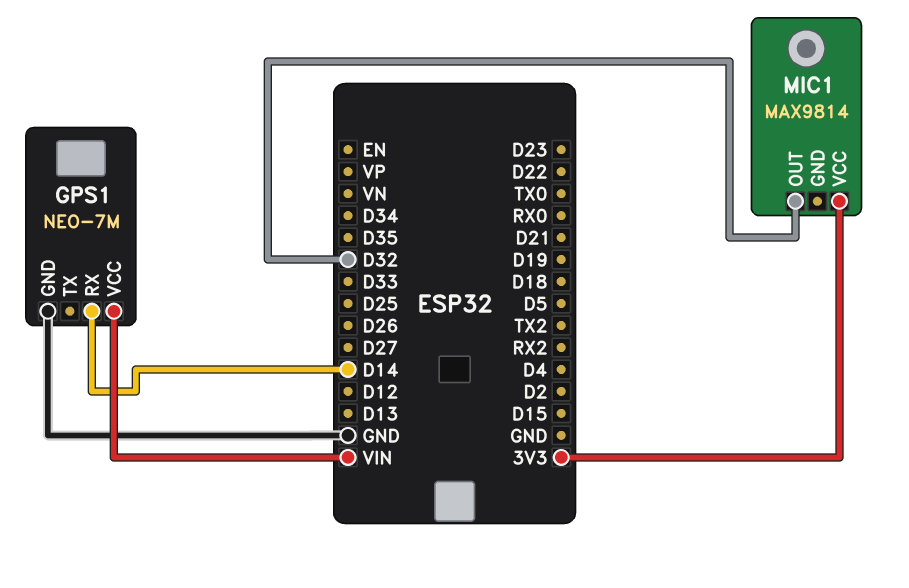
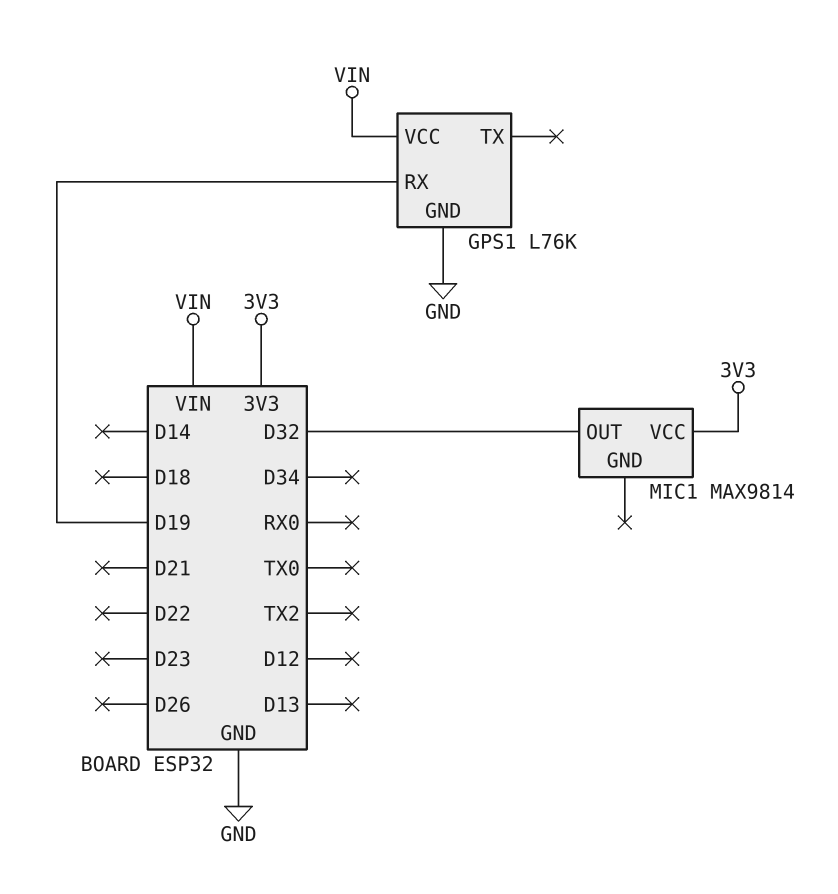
GPS1: NEO-7M -> L76K
GPS1 pin RX: D14 -> D19

